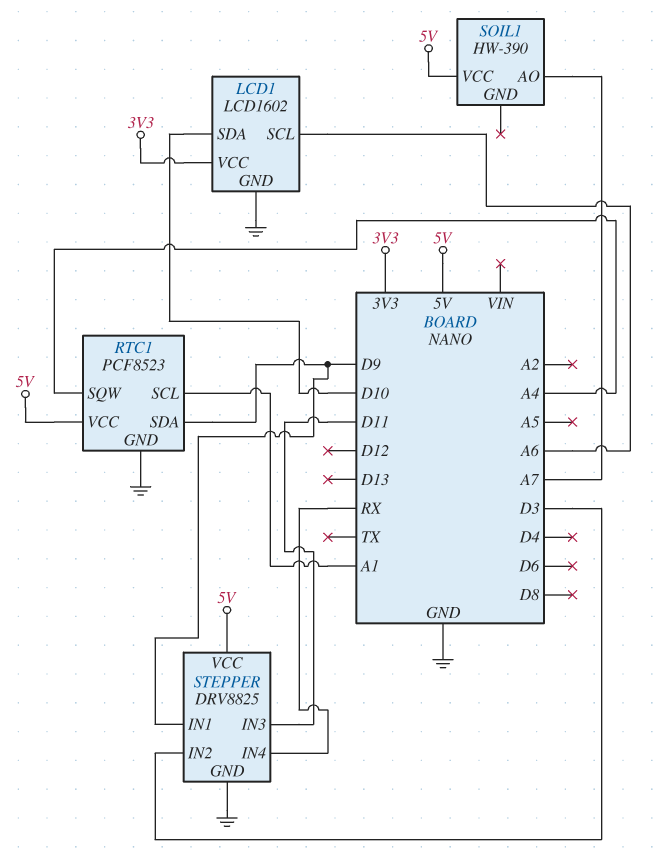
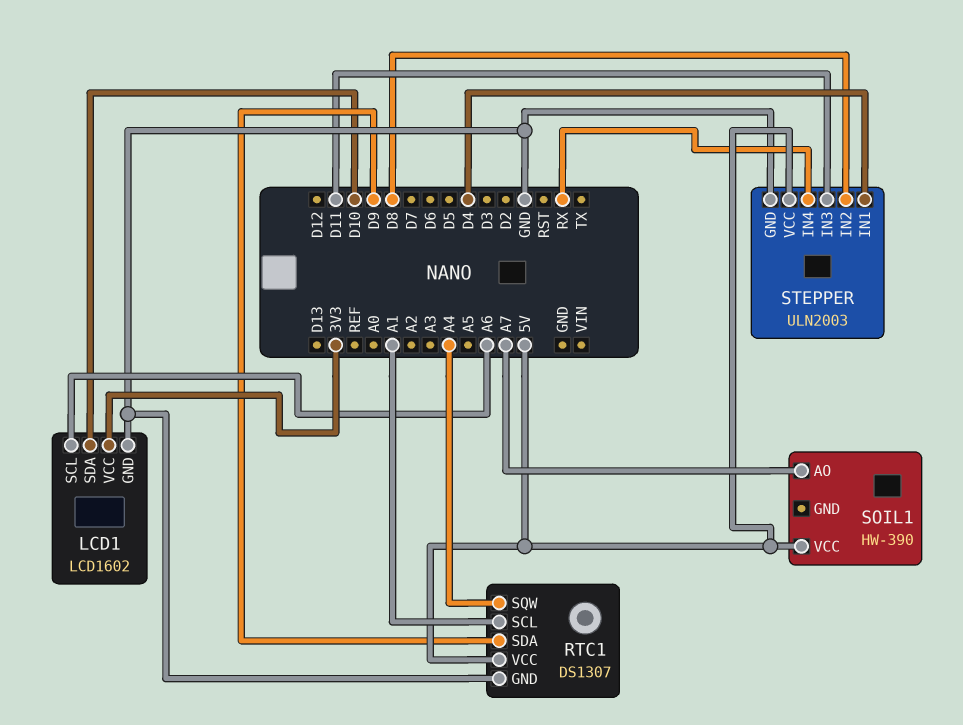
RTC1: PCF8523 -> DS1307
STEPPER: DRV8825 -> ULN2003
STEPPER pin IN1: D9 -> D4
STEPPER pin IN2: D3 -> D8

